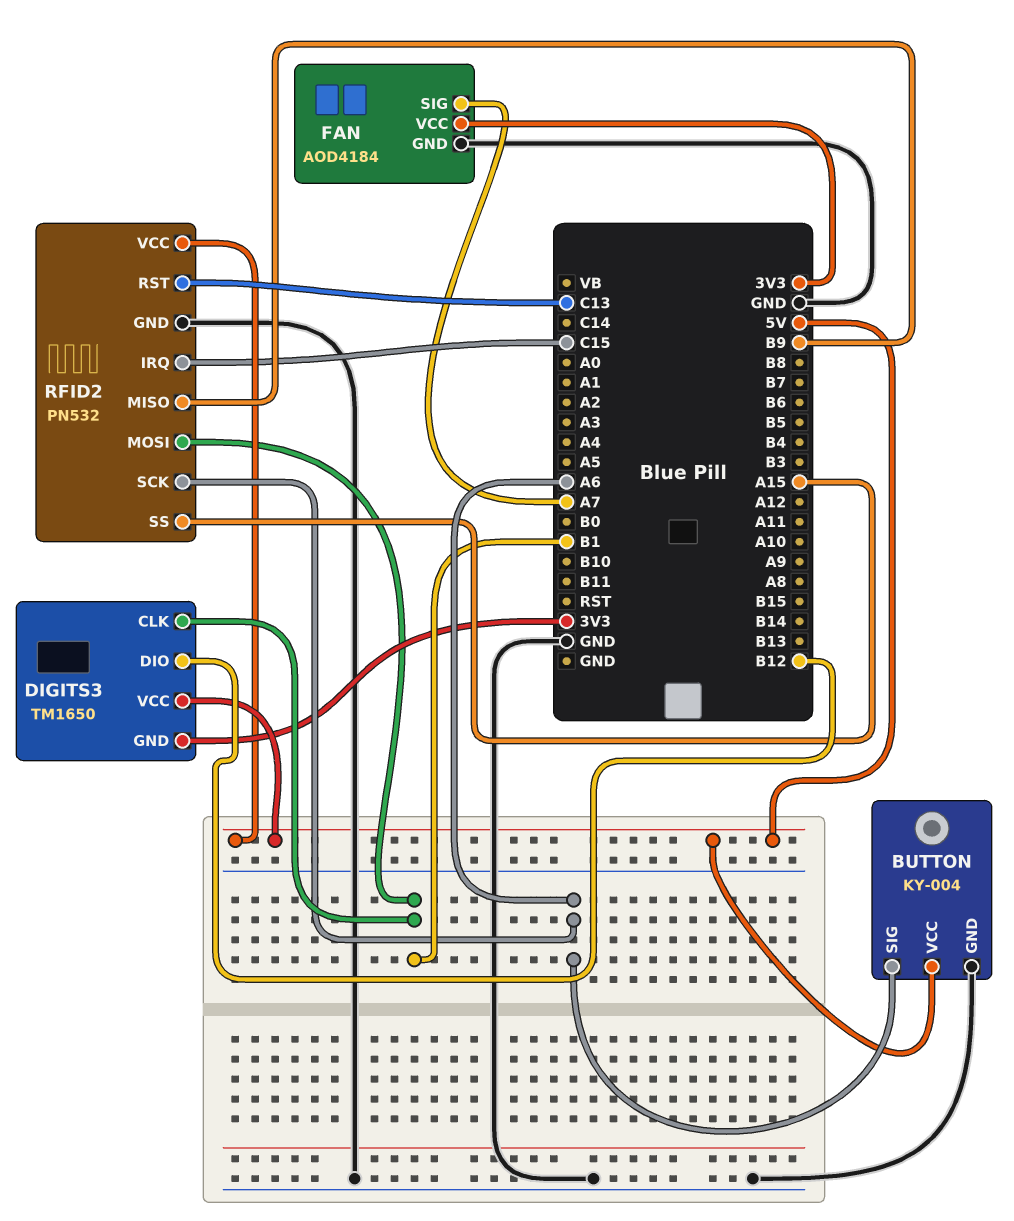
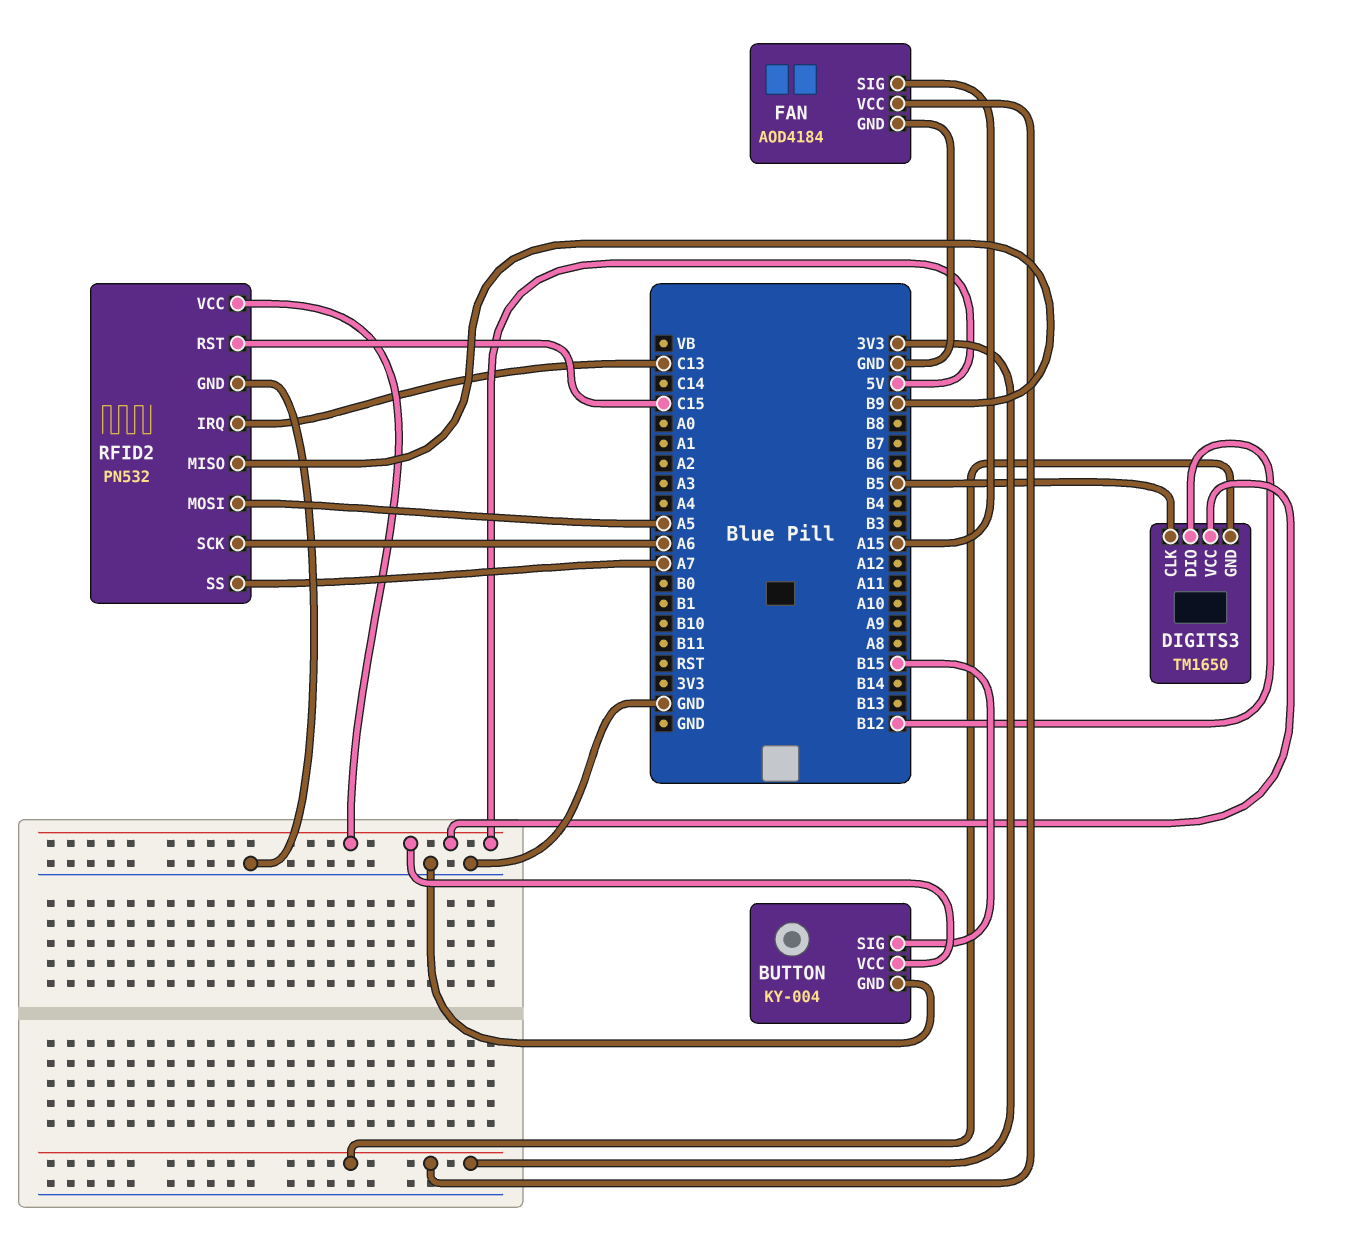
BUTTON pin SIG: A6 -> B15
DIGITS3 pin CLK: B1 -> B5
FAN pin SIG: A7 -> A15
RFID2 pin IRQ: C15 -> C13
RFID2 pin MOSI: B1 -> A5
RFID2 pin RST: C13 -> C15
RFID2 pin SS: A15 -> A7

